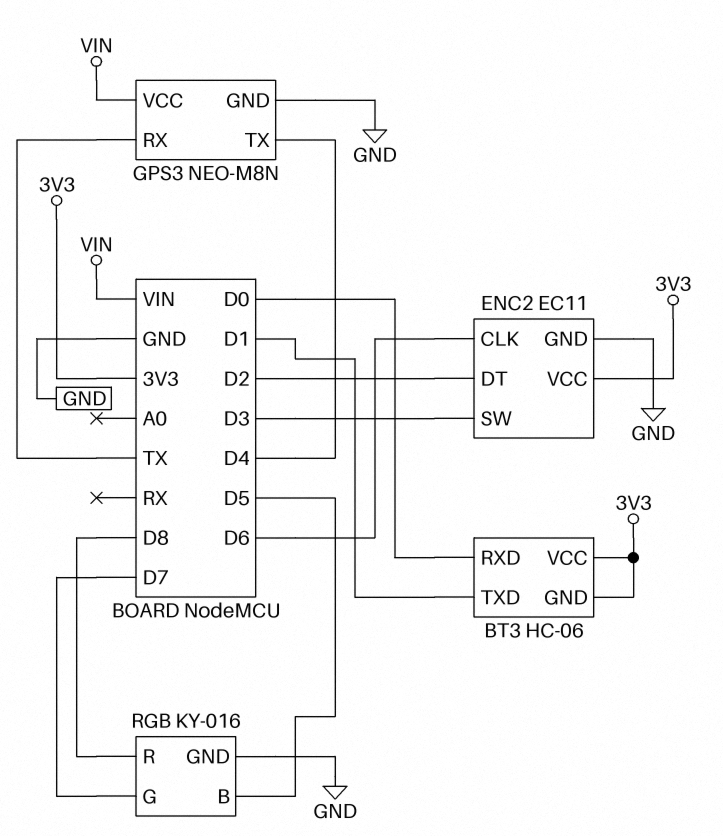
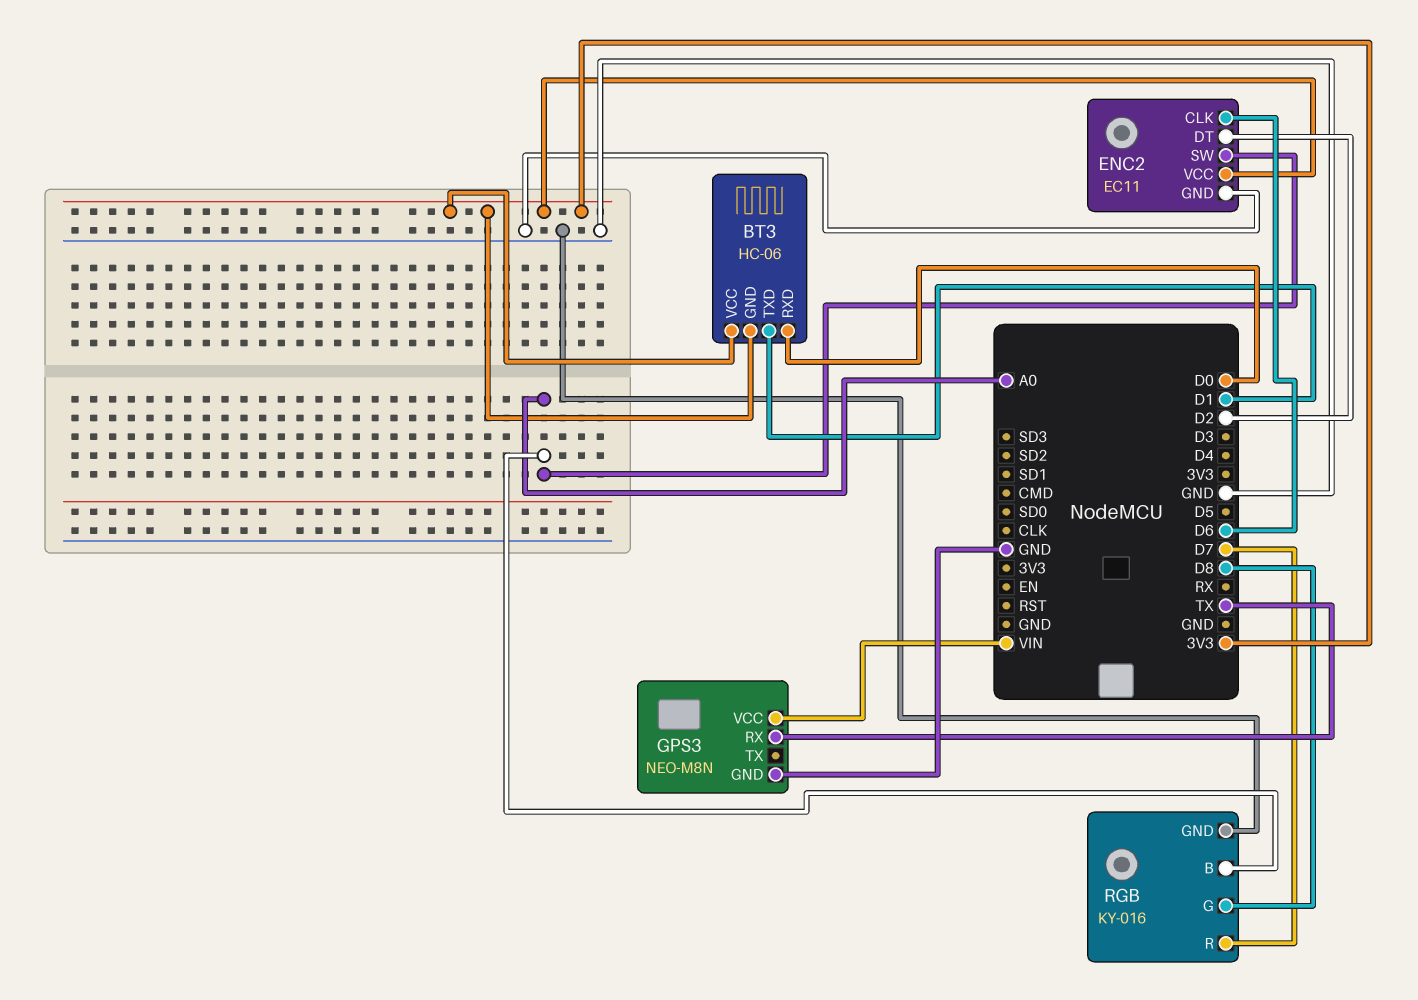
ENC2 pin SW: D3 -> A0
GPS3 pin TX: D4 -> none
RGB pin B: D5 -> A0
RGB pin G: D7 -> D8
RGB pin R: D8 -> D7

